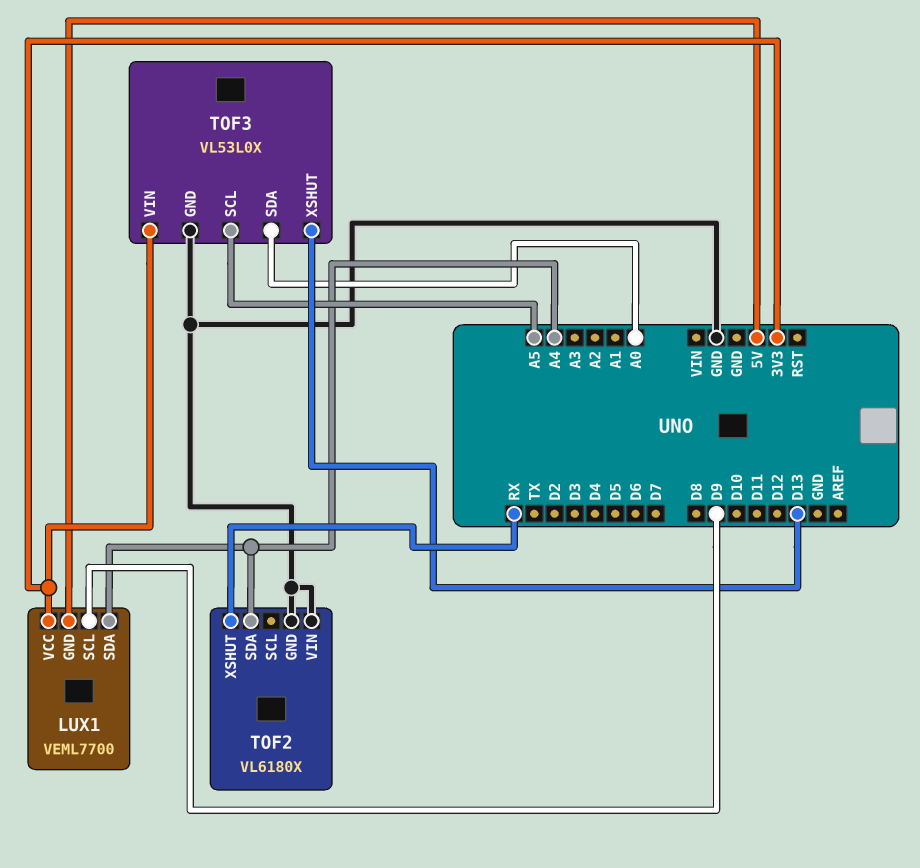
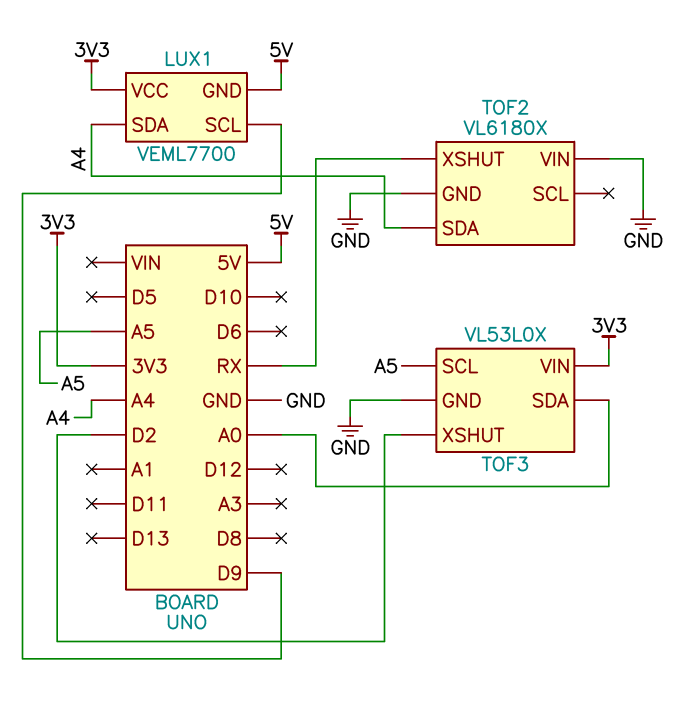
TOF3 pin XSHUT: D13 -> D2

